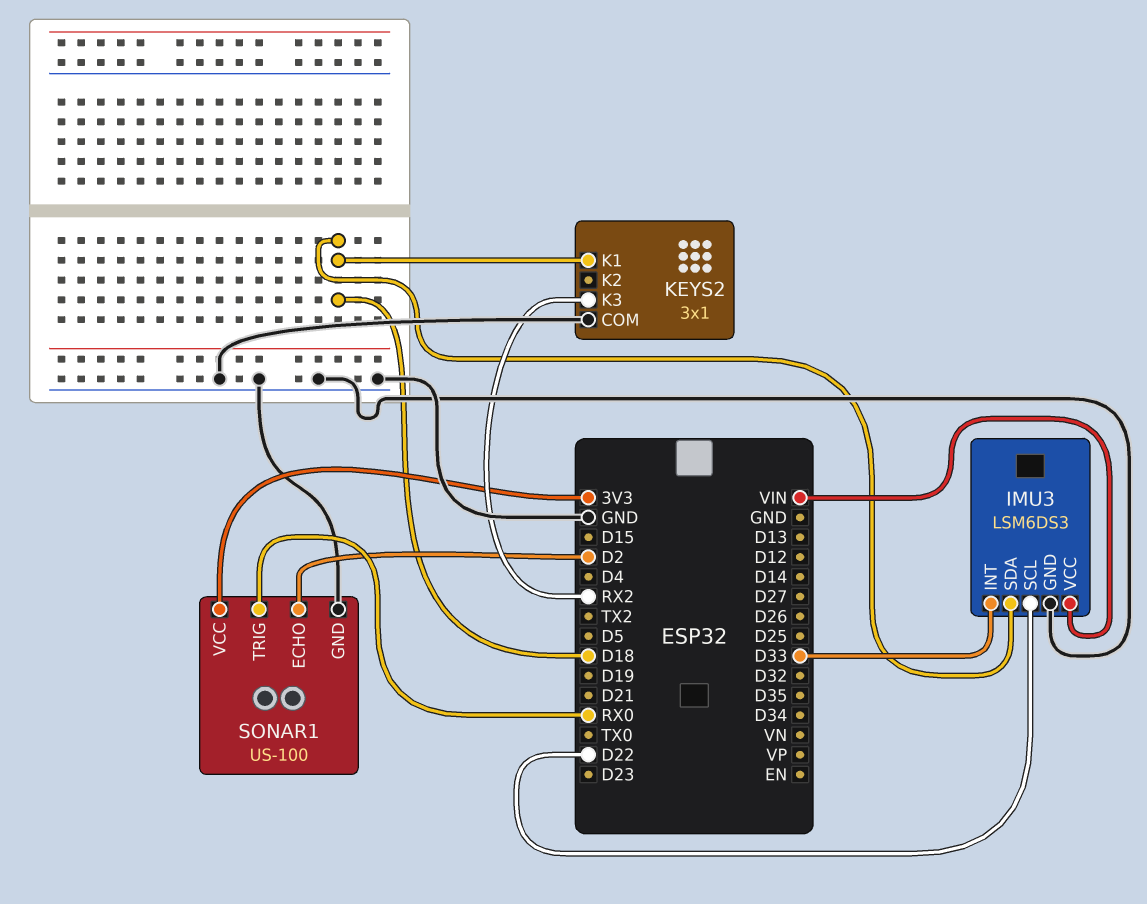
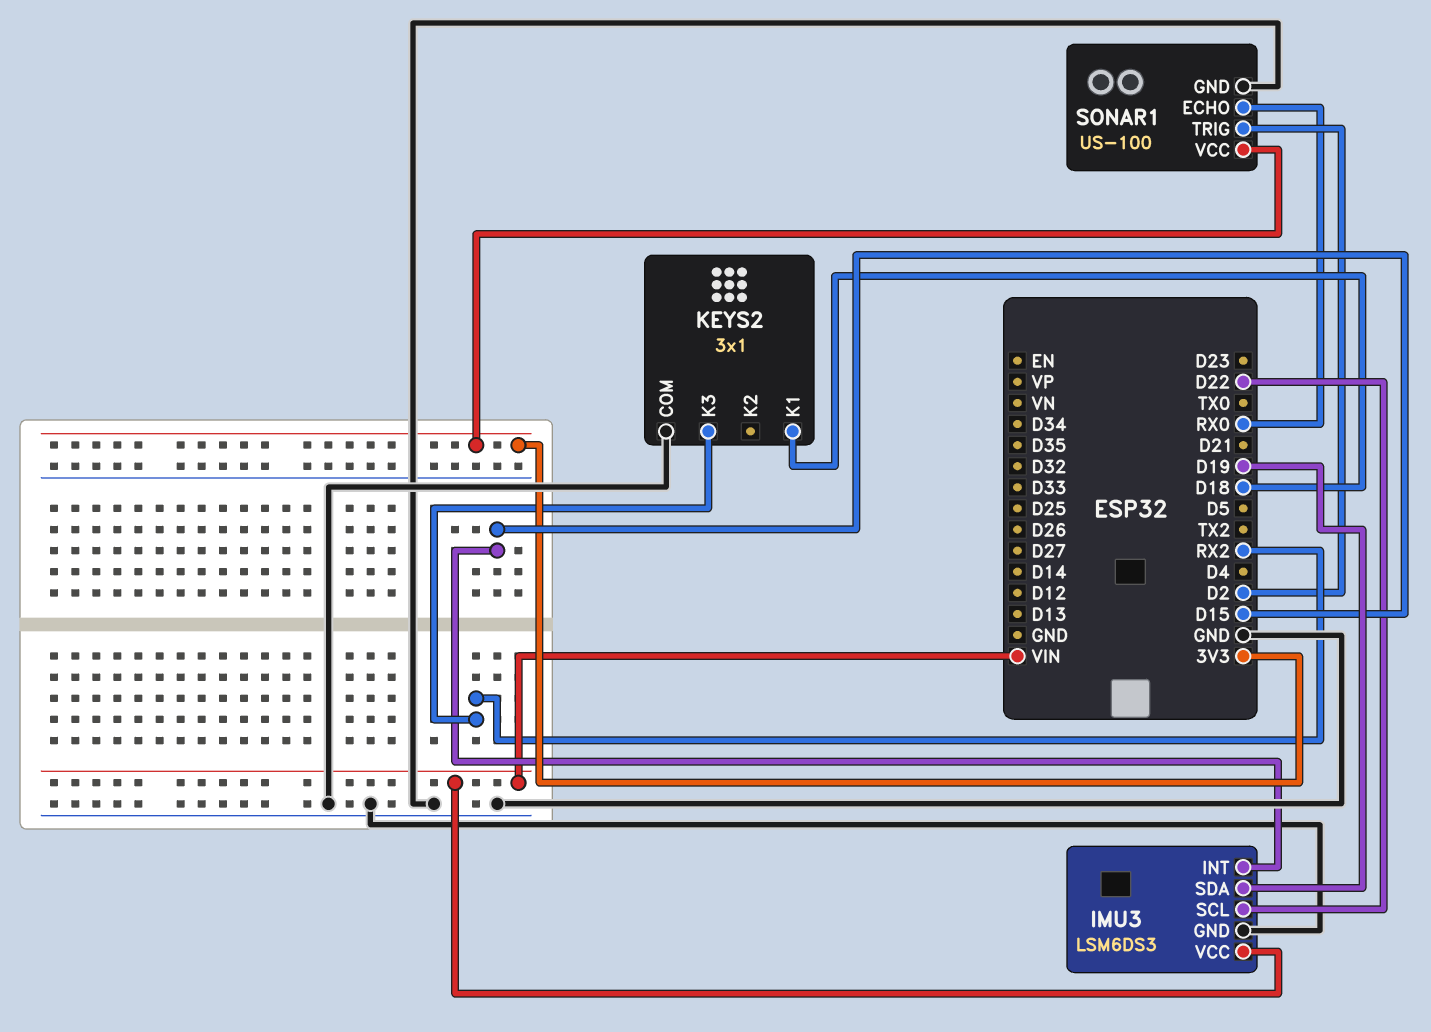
IMU3 pin INT: D33 -> D15
IMU3 pin SDA: D18 -> D19
SONAR1 pin ECHO: D2 -> RX0
SONAR1 pin TRIG: RX0 -> D2

